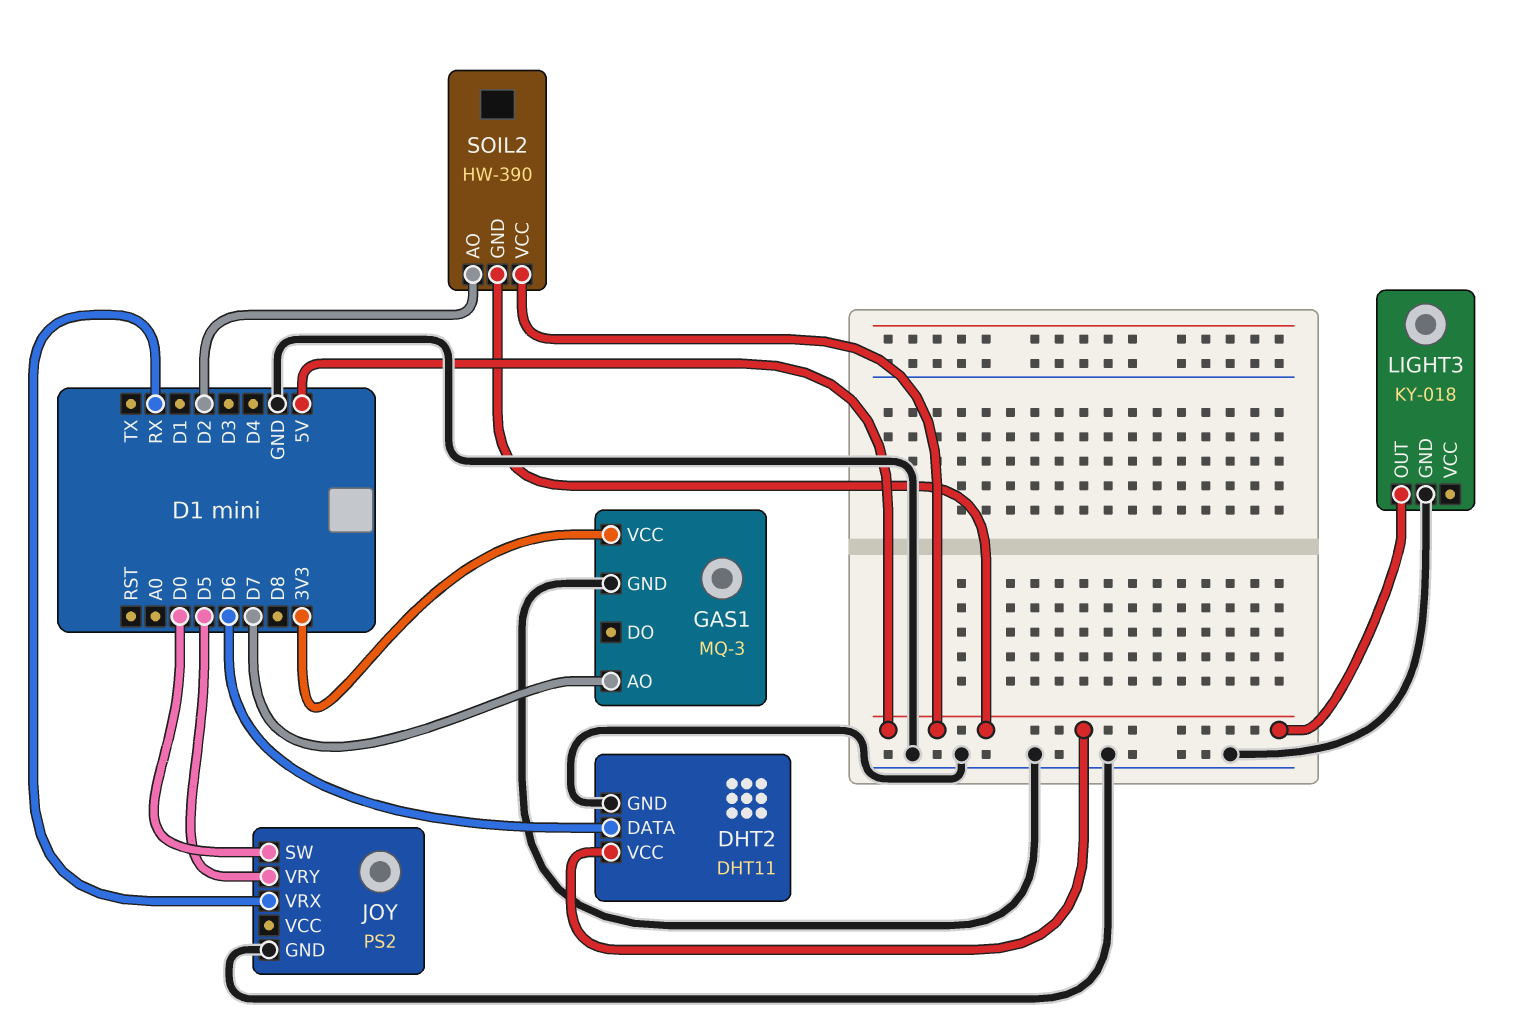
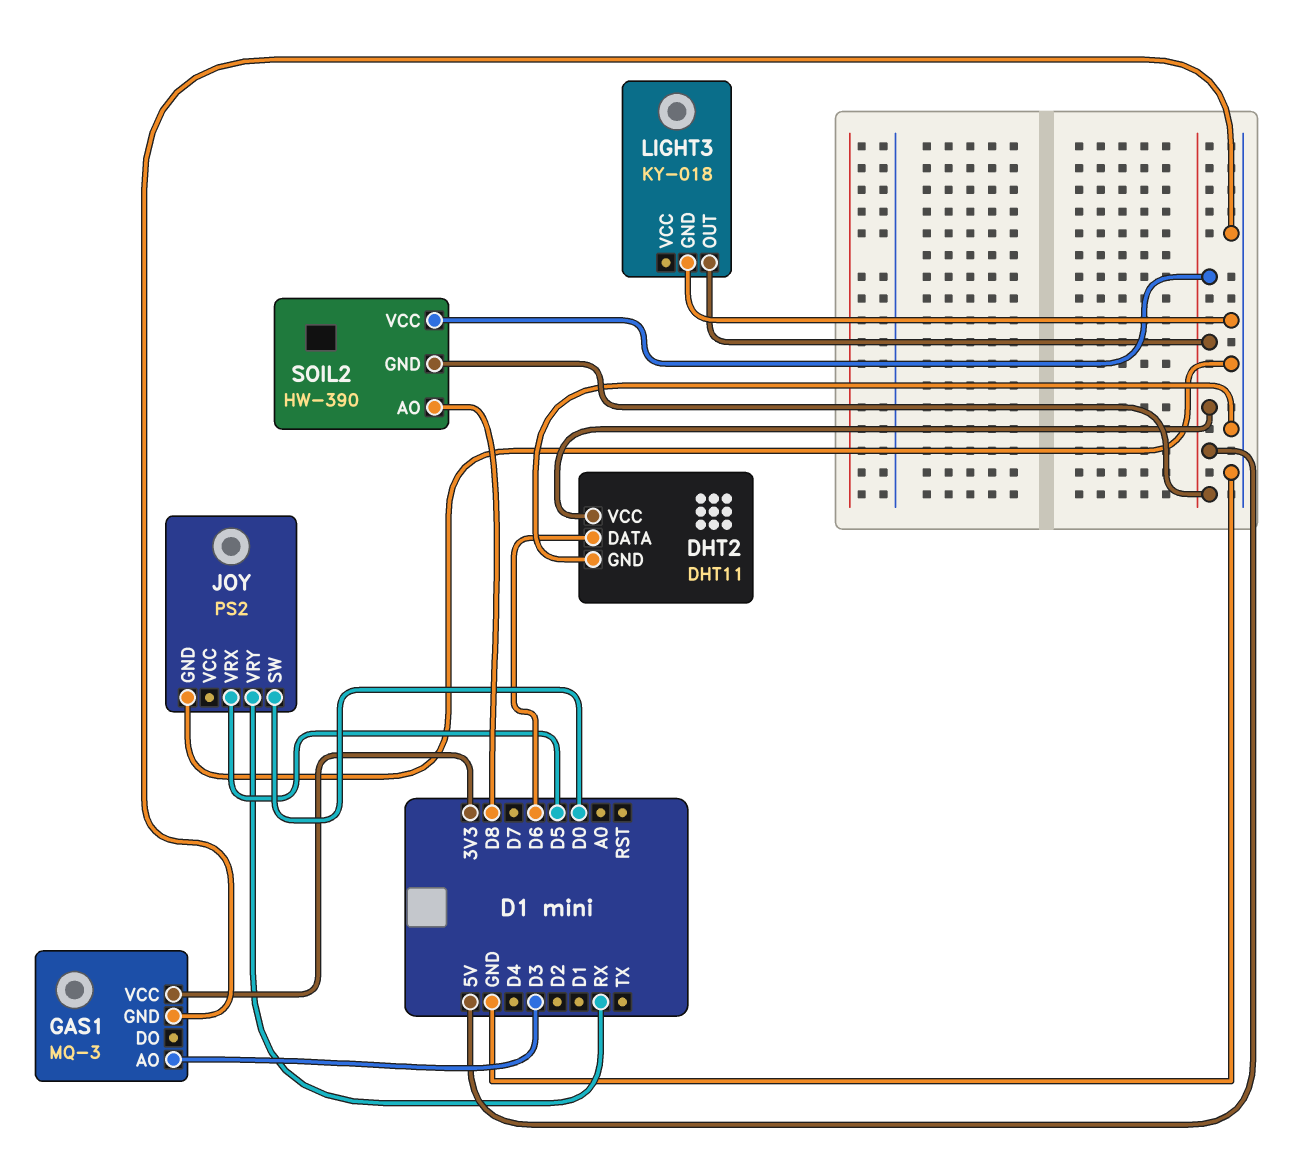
GAS1 pin AO: D7 -> D3
JOY pin VRX: RX -> D5
JOY pin VRY: D5 -> RX
SOIL2 pin AO: D2 -> D8

